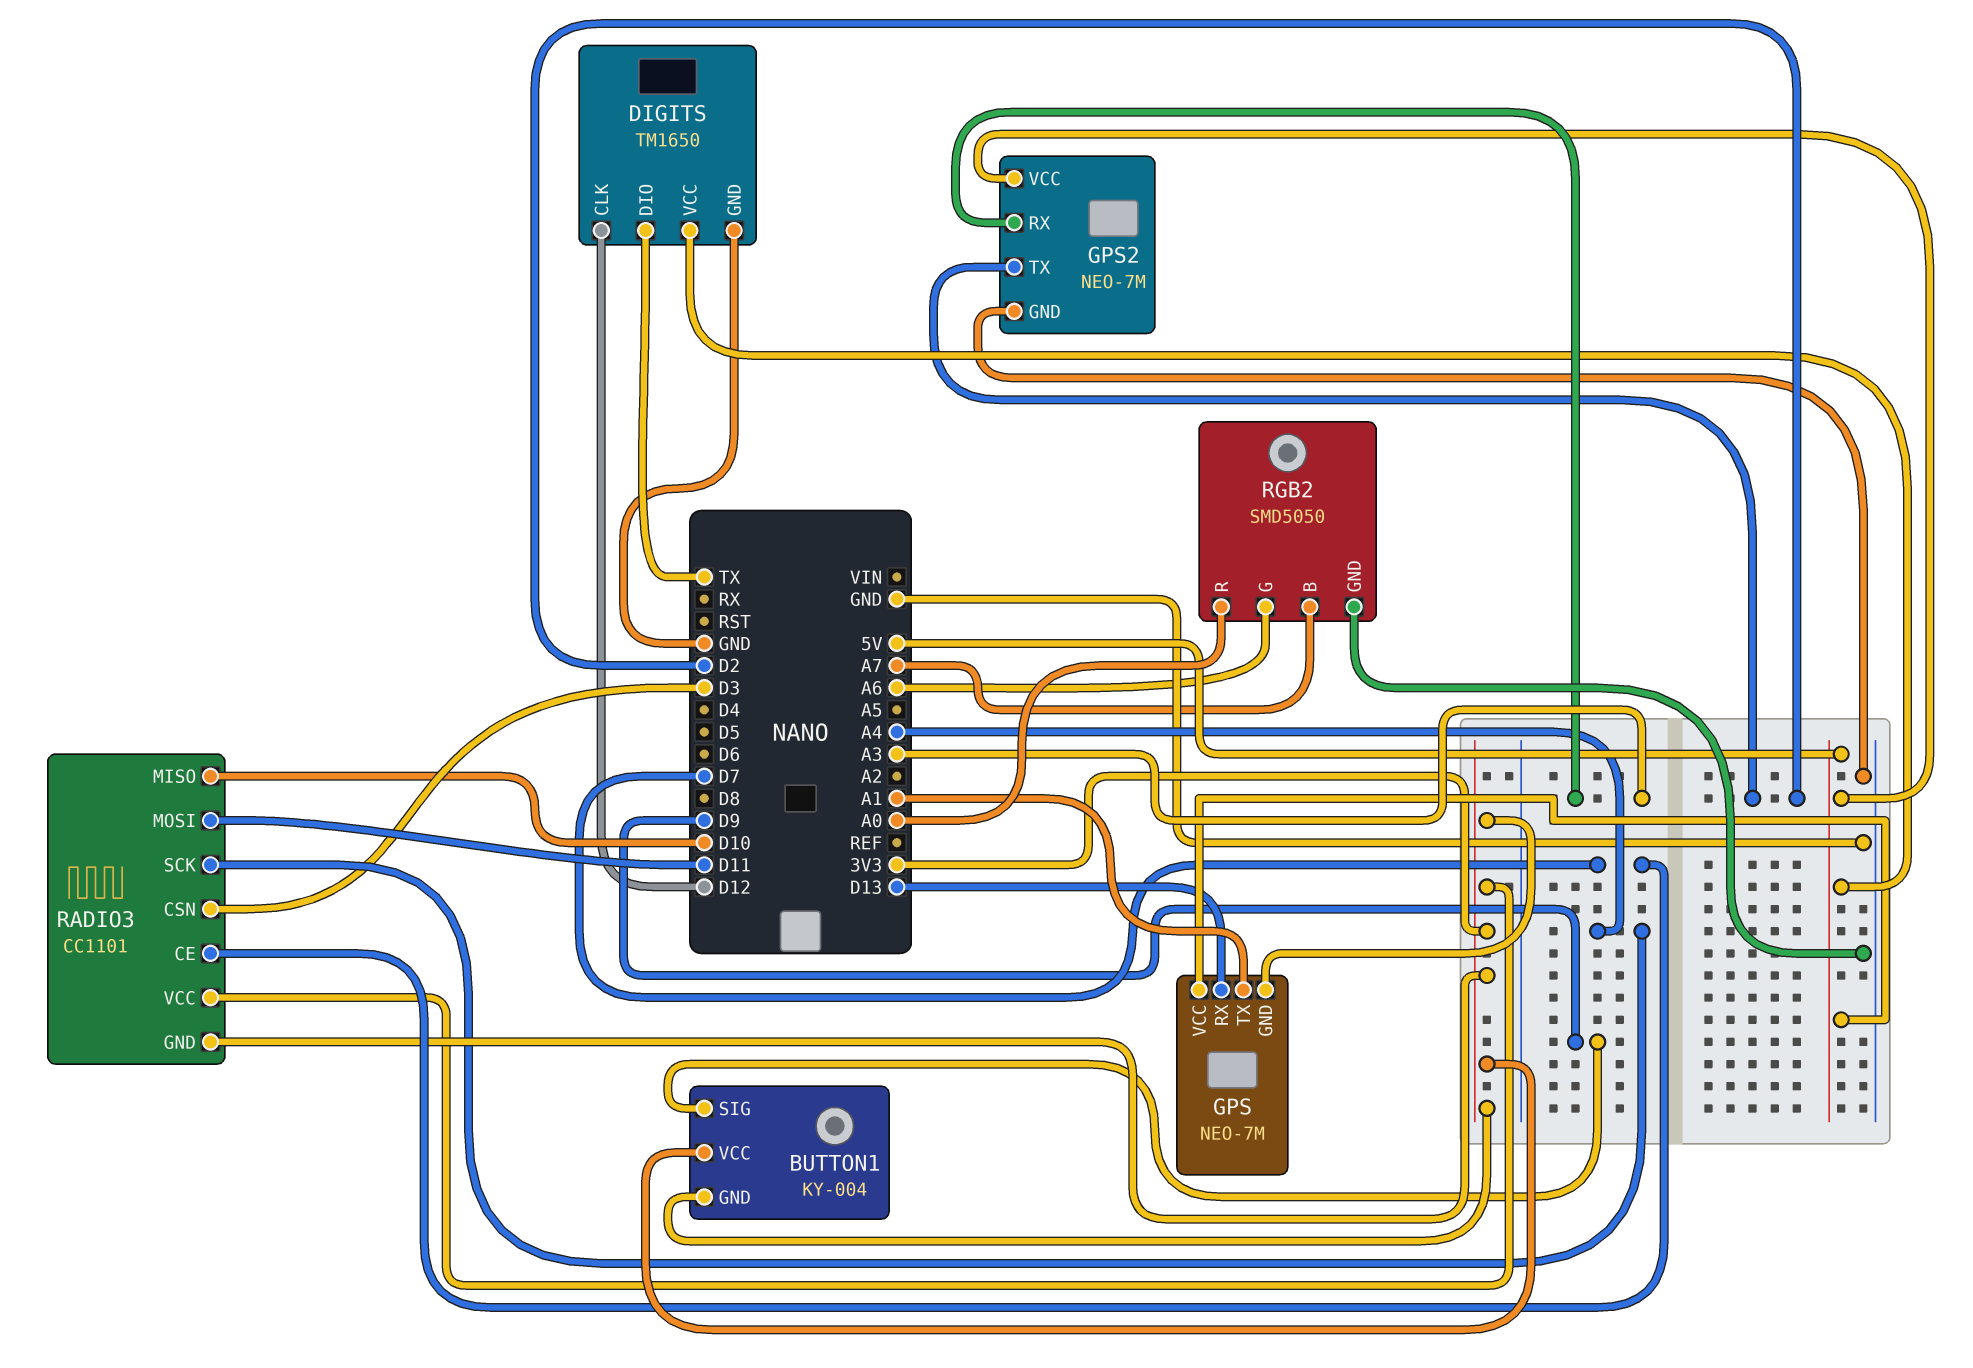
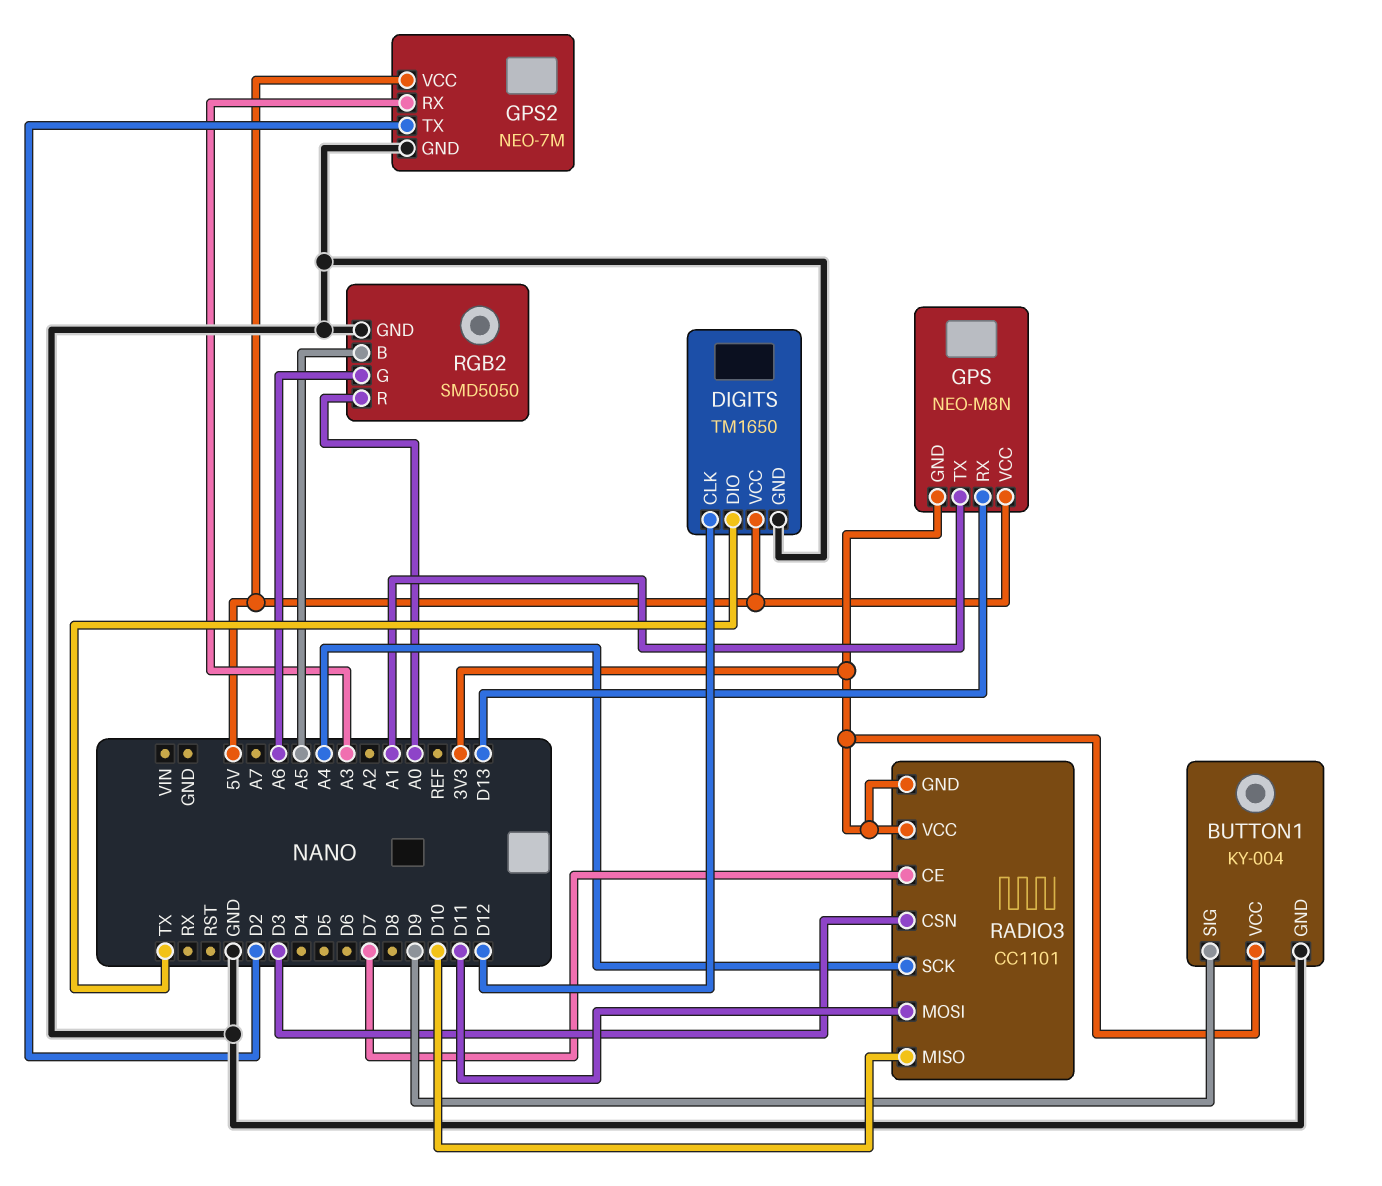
BUTTON1 pin GND: 3V3 -> GND
GPS: NEO-7M -> NEO-M8N
RGB2 pin B: A7 -> A5

